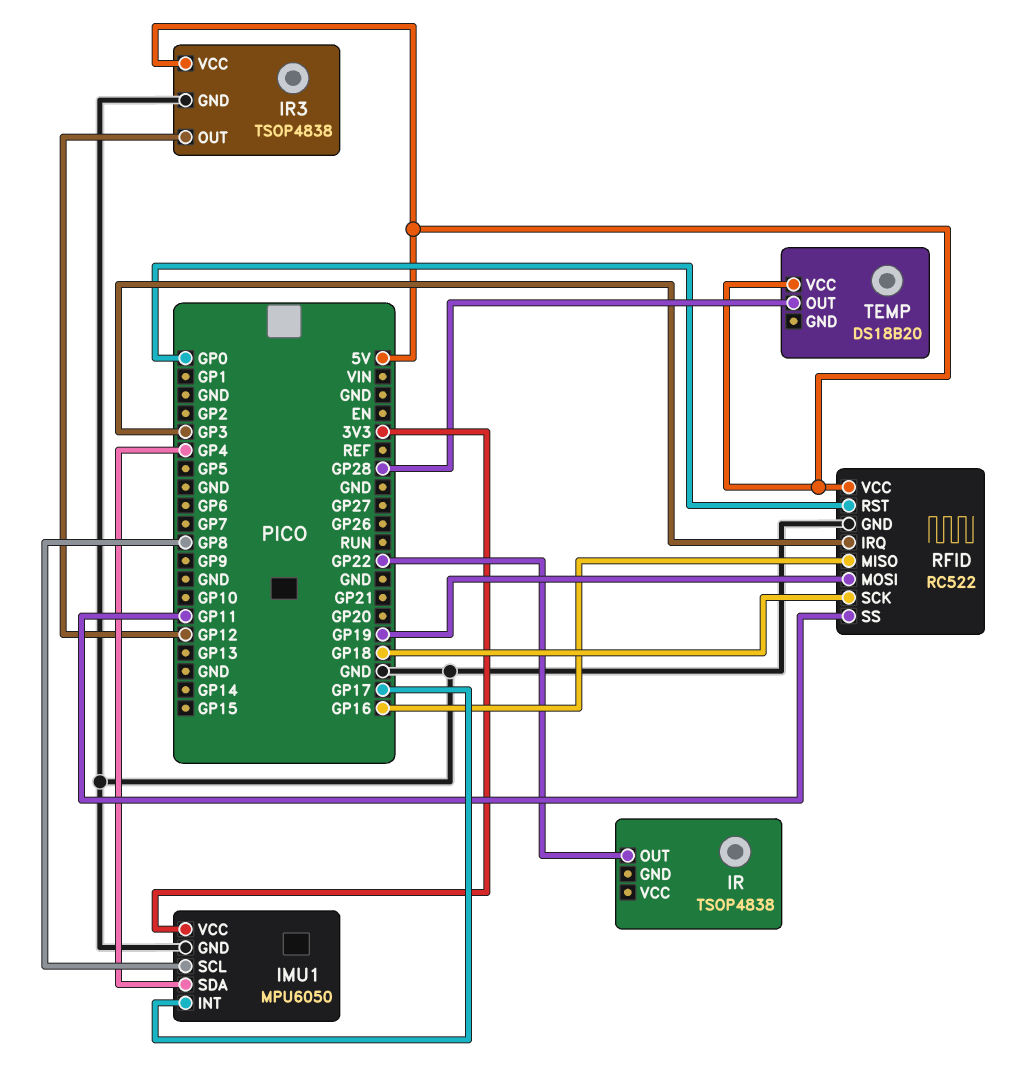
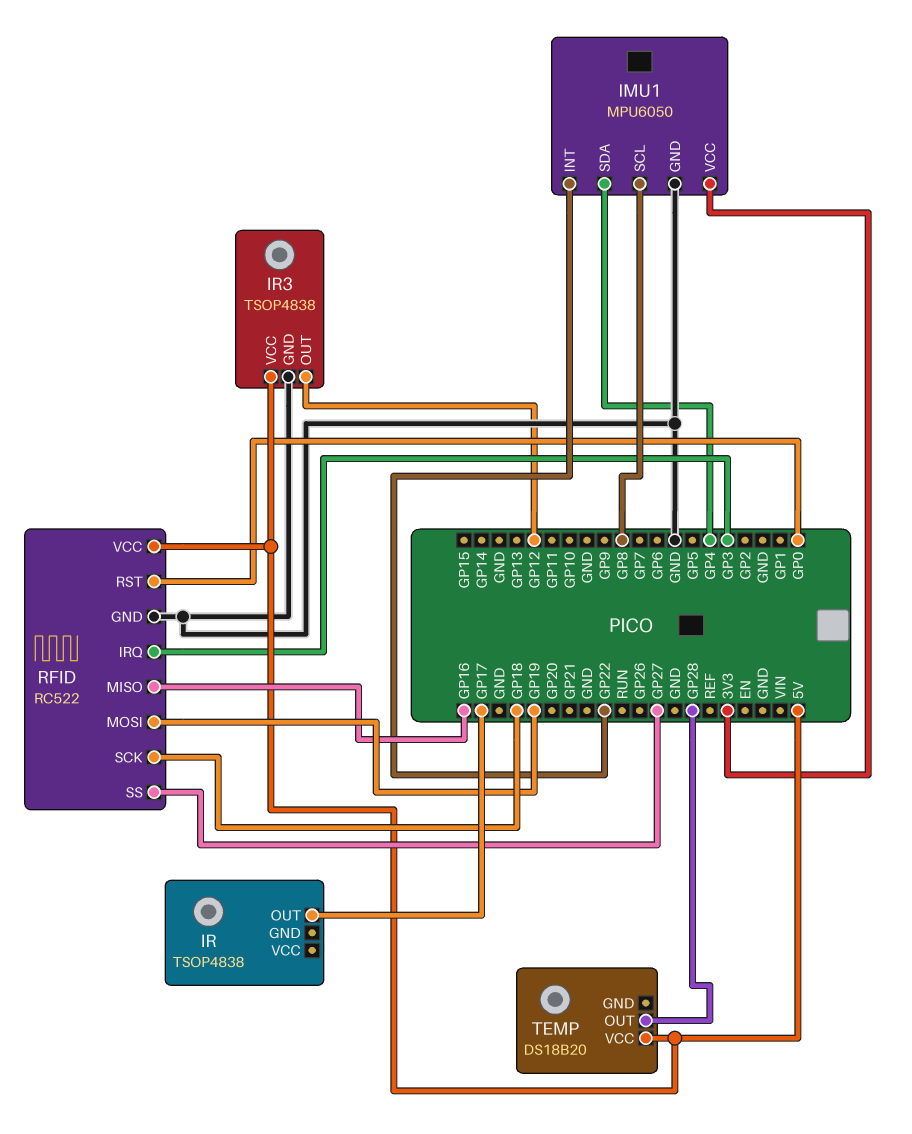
IMU1 pin INT: GP17 -> GP22
IR pin OUT: GP22 -> GP17
RFID pin SS: GP11 -> GP27

